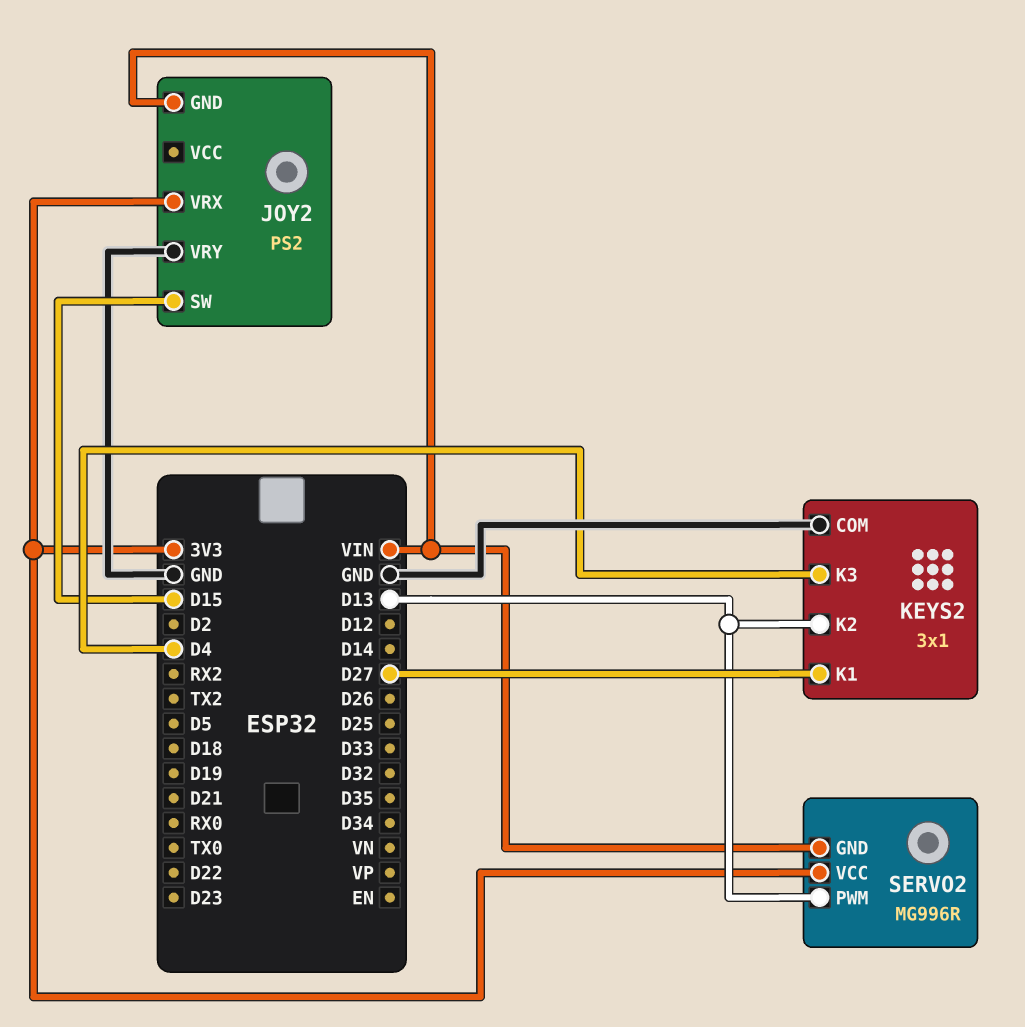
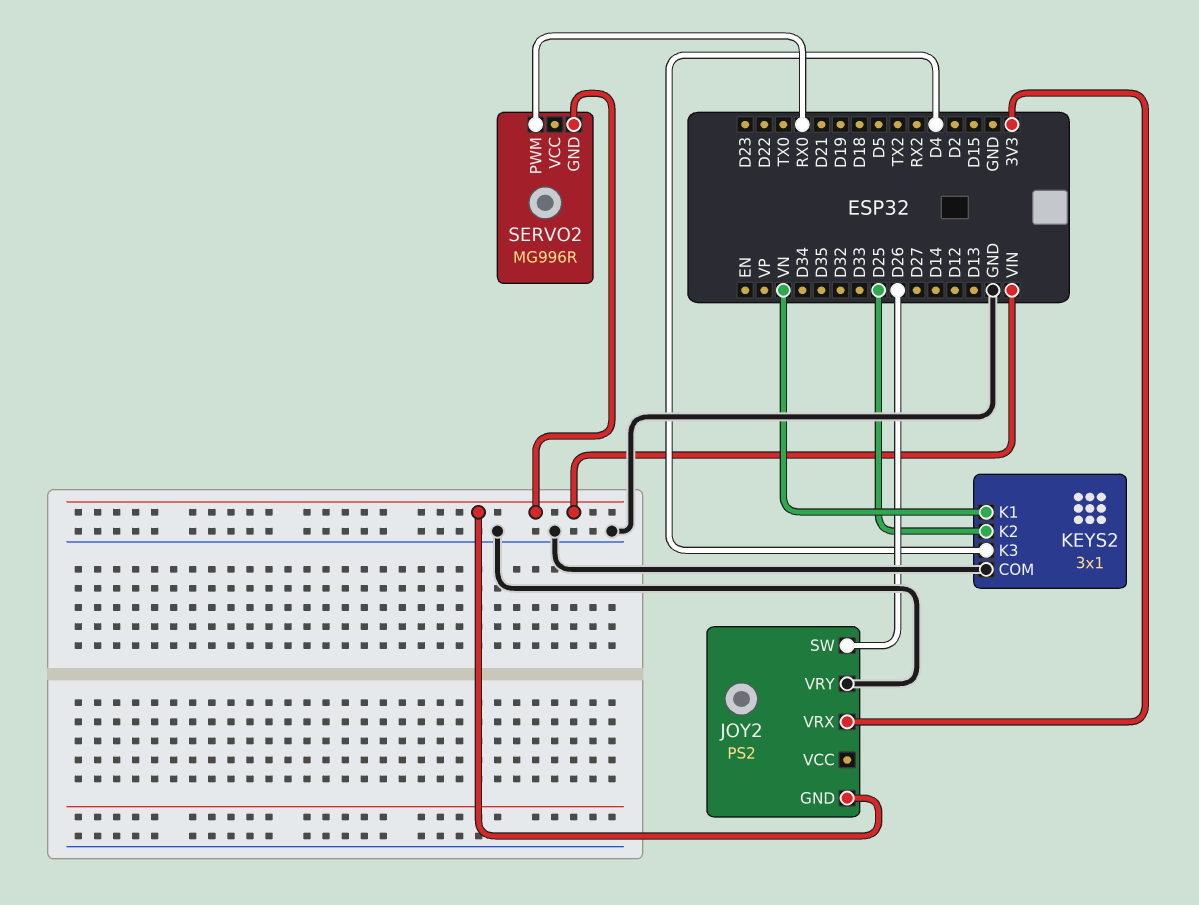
JOY2 pin SW: D15 -> D26
KEYS2 pin K1: D27 -> VN
KEYS2 pin K2: D13 -> D25
SERVO2 pin PWM: D13 -> RX0
SERVO2 pin VCC: 3V3 -> none

